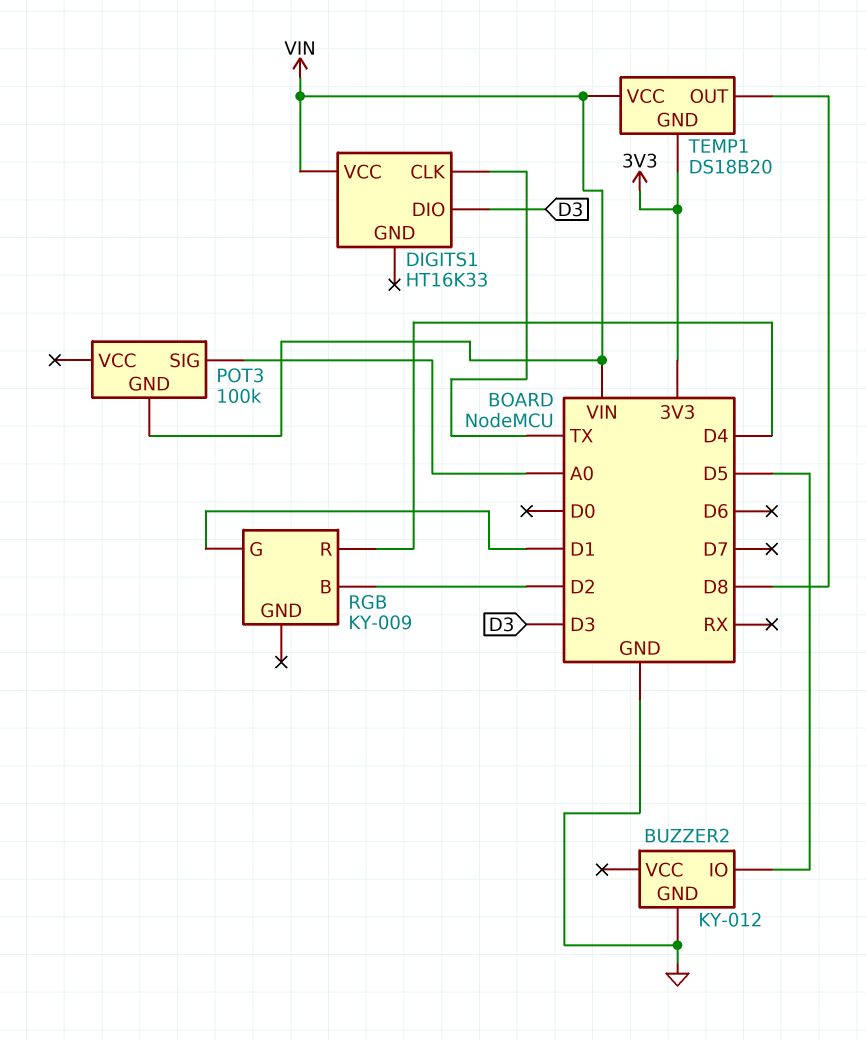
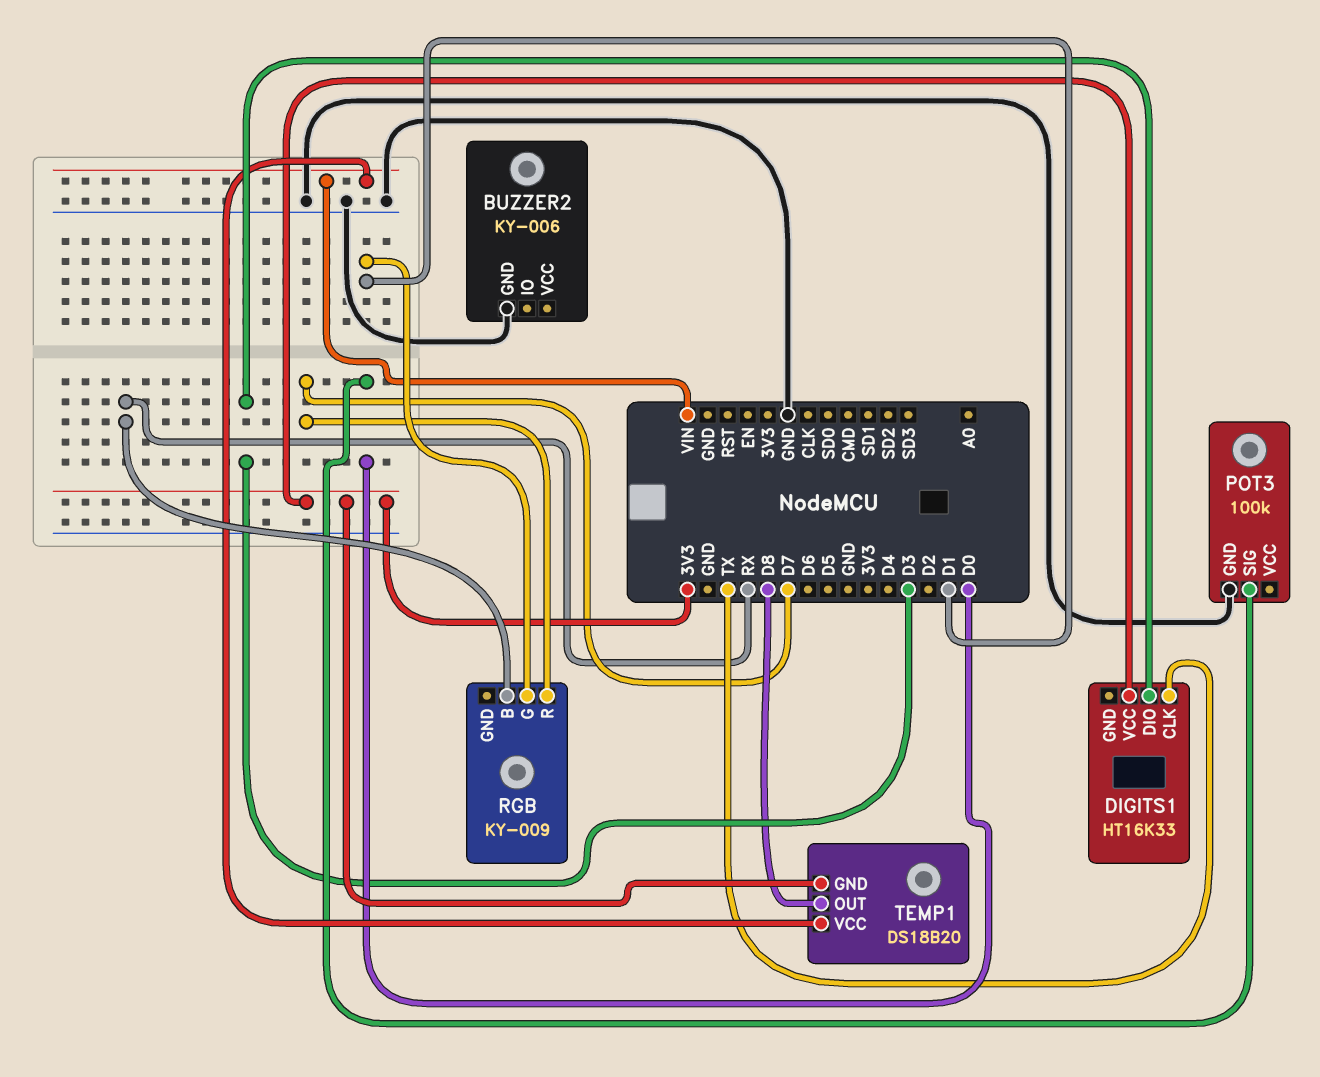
BUZZER2: KY-012 -> KY-006
BUZZER2 pin IO: D5 -> none
DIGITS1 pin VCC: VIN -> 3V3
POT3 pin GND: VIN -> GND
POT3 pin SIG: A0 -> D0
RGB pin B: D2 -> RX
RGB pin R: D4 -> D7

